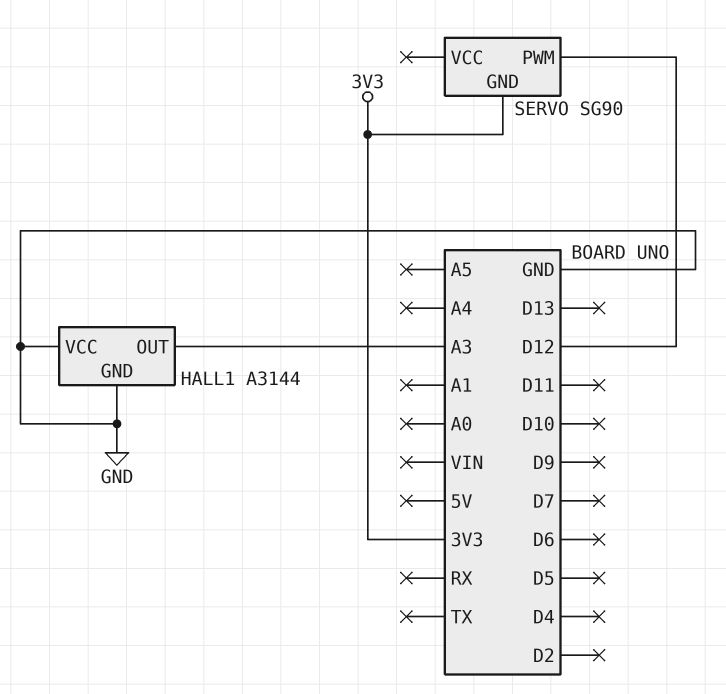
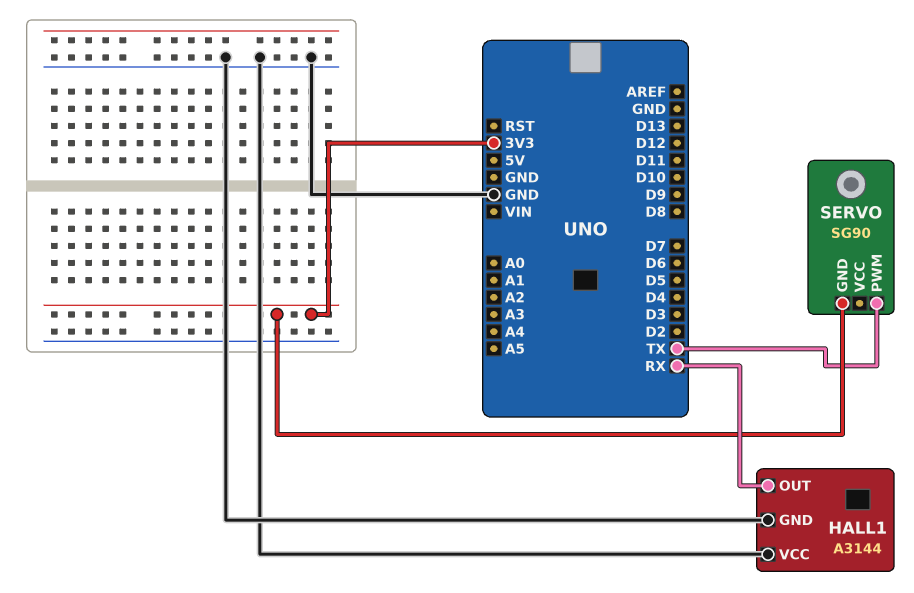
HALL1 pin OUT: A3 -> RX
SERVO pin PWM: D12 -> TX

